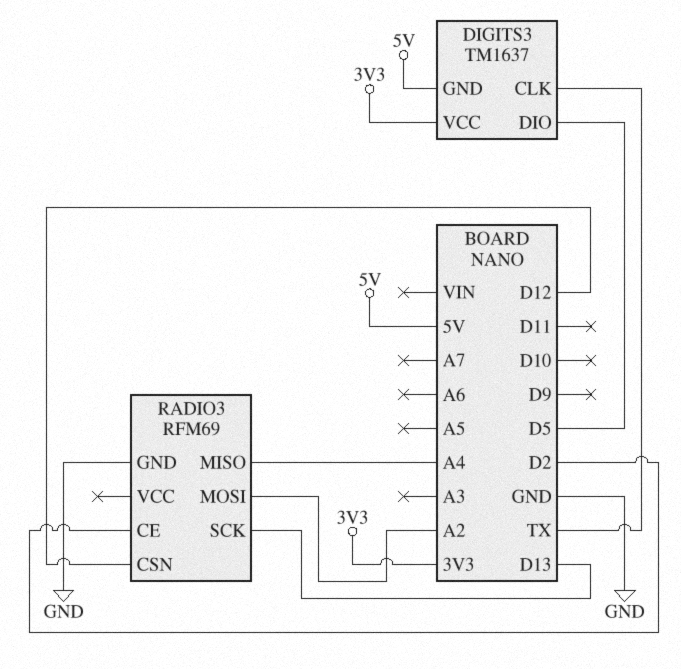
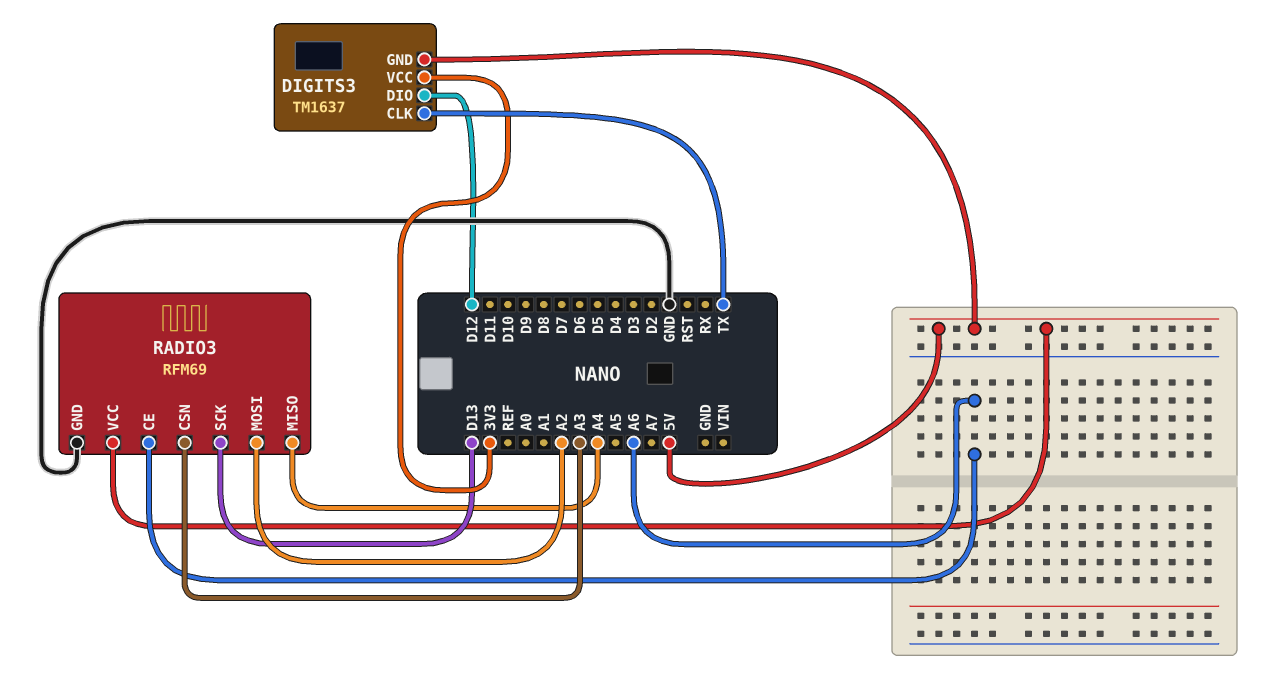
DIGITS3 pin DIO: D5 -> D12
RADIO3 pin CE: D2 -> A6
RADIO3 pin CSN: D12 -> A3
RADIO3 pin VCC: none -> 5V

